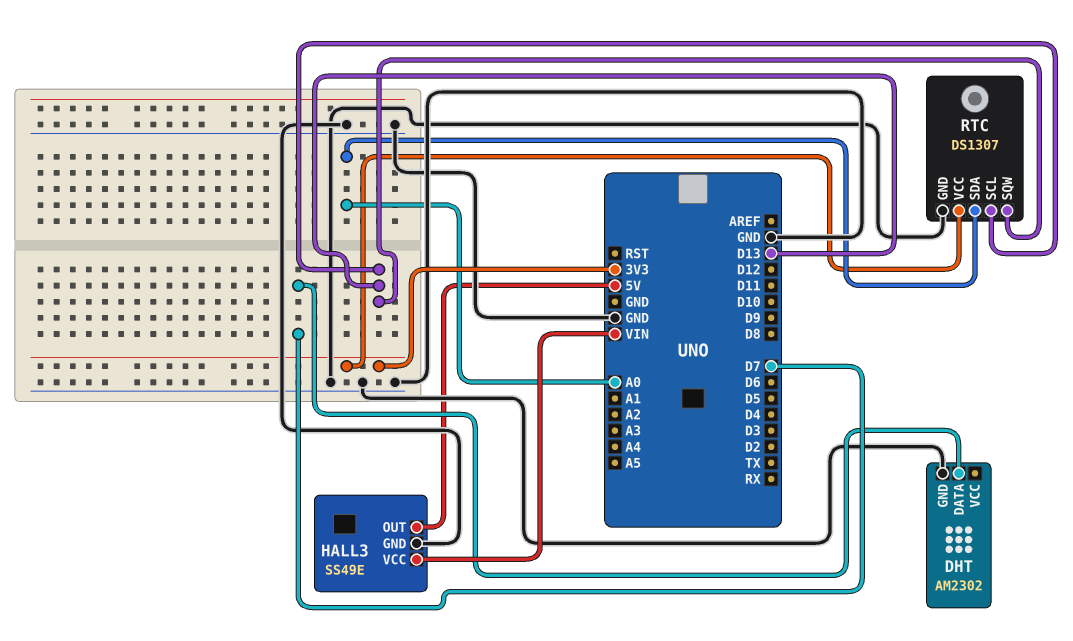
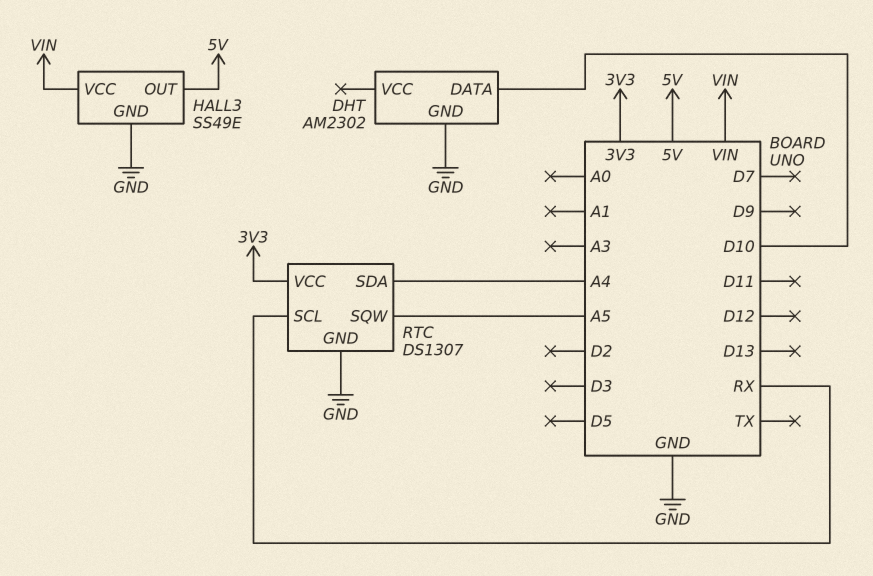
DHT pin DATA: D7 -> D10
RTC pin SCL: D13 -> RX
RTC pin SDA: A0 -> A4
RTC pin SQW: D13 -> A5

